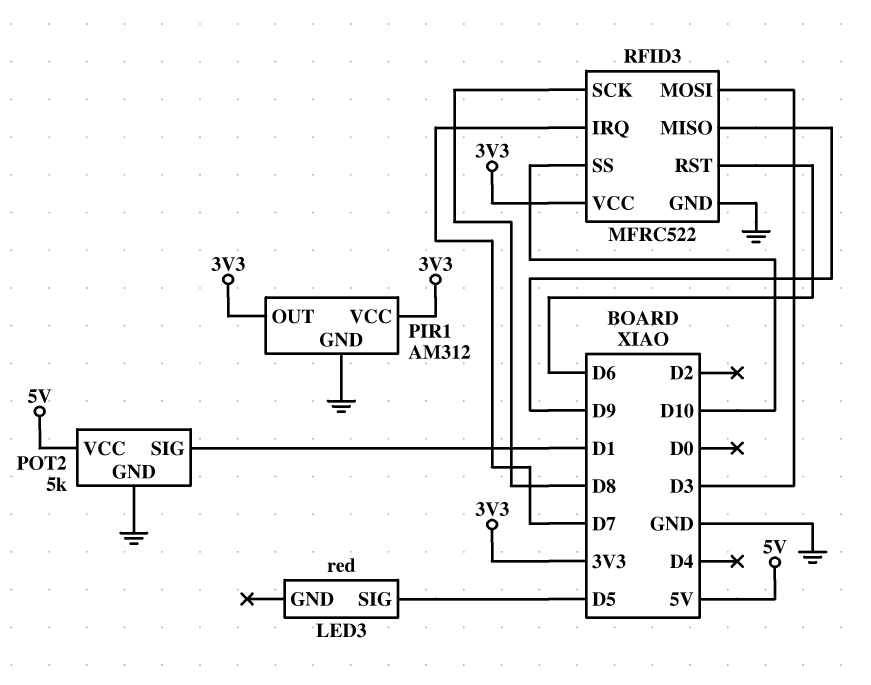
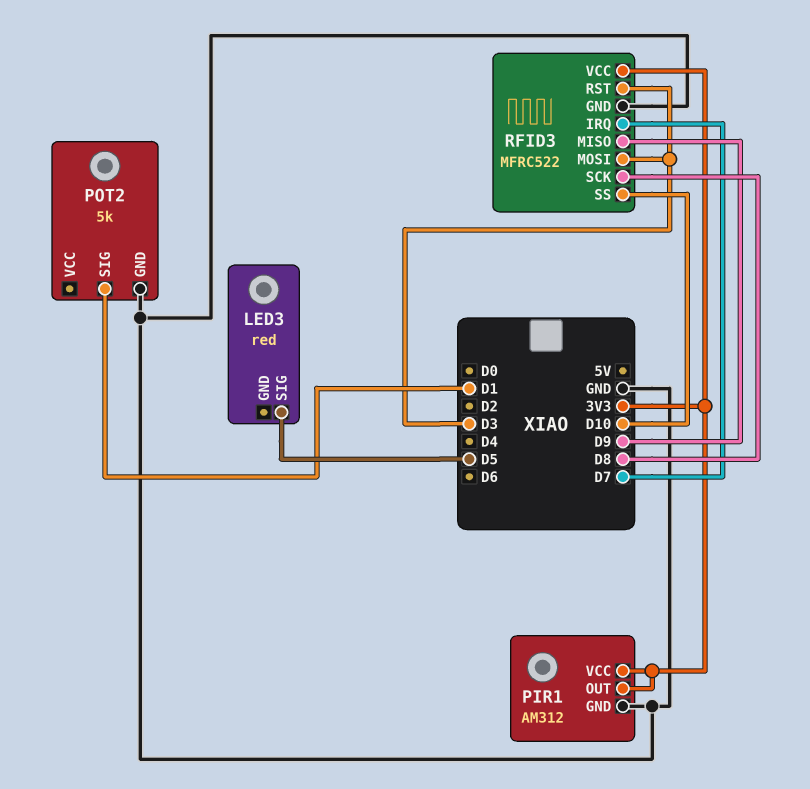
POT2 pin VCC: 5V -> none
RFID3 pin RST: D6 -> D3

